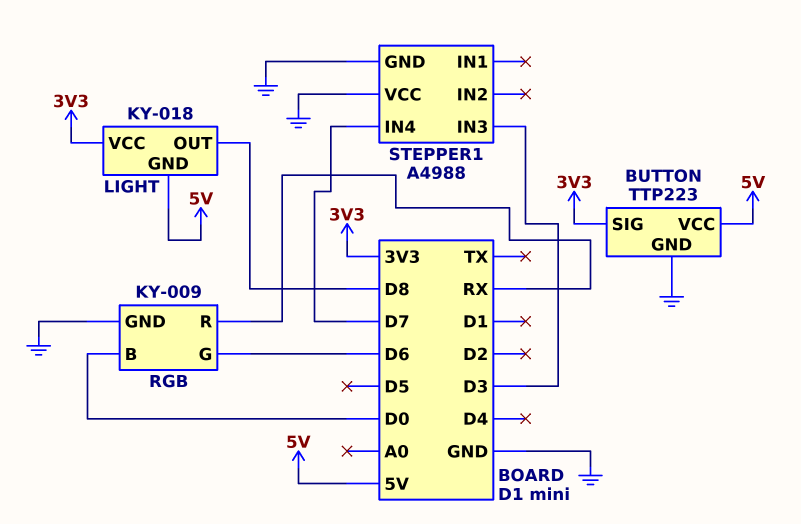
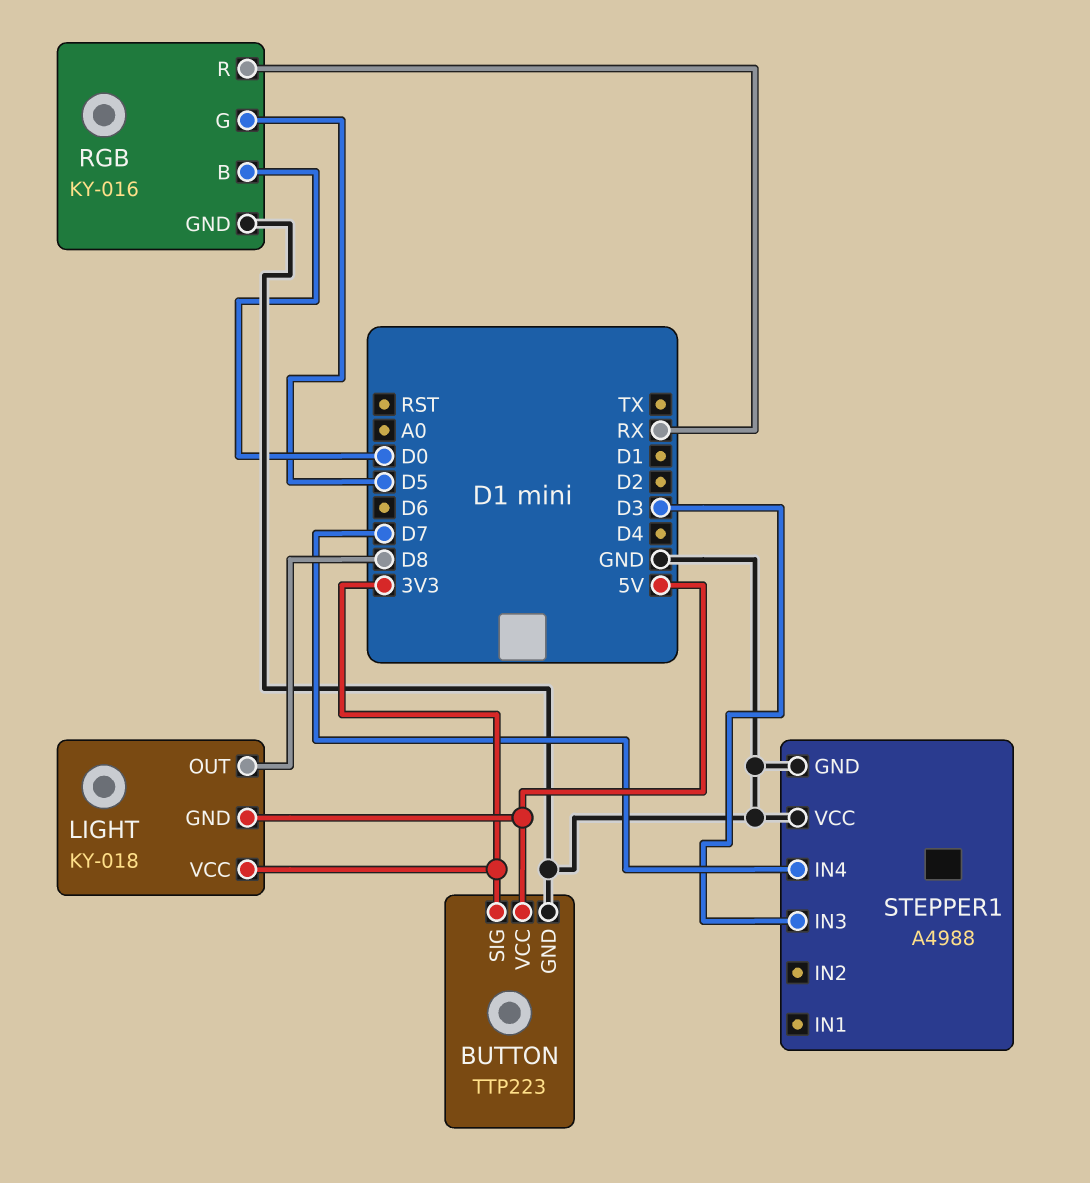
RGB: KY-009 -> KY-016
RGB pin G: D6 -> D5

